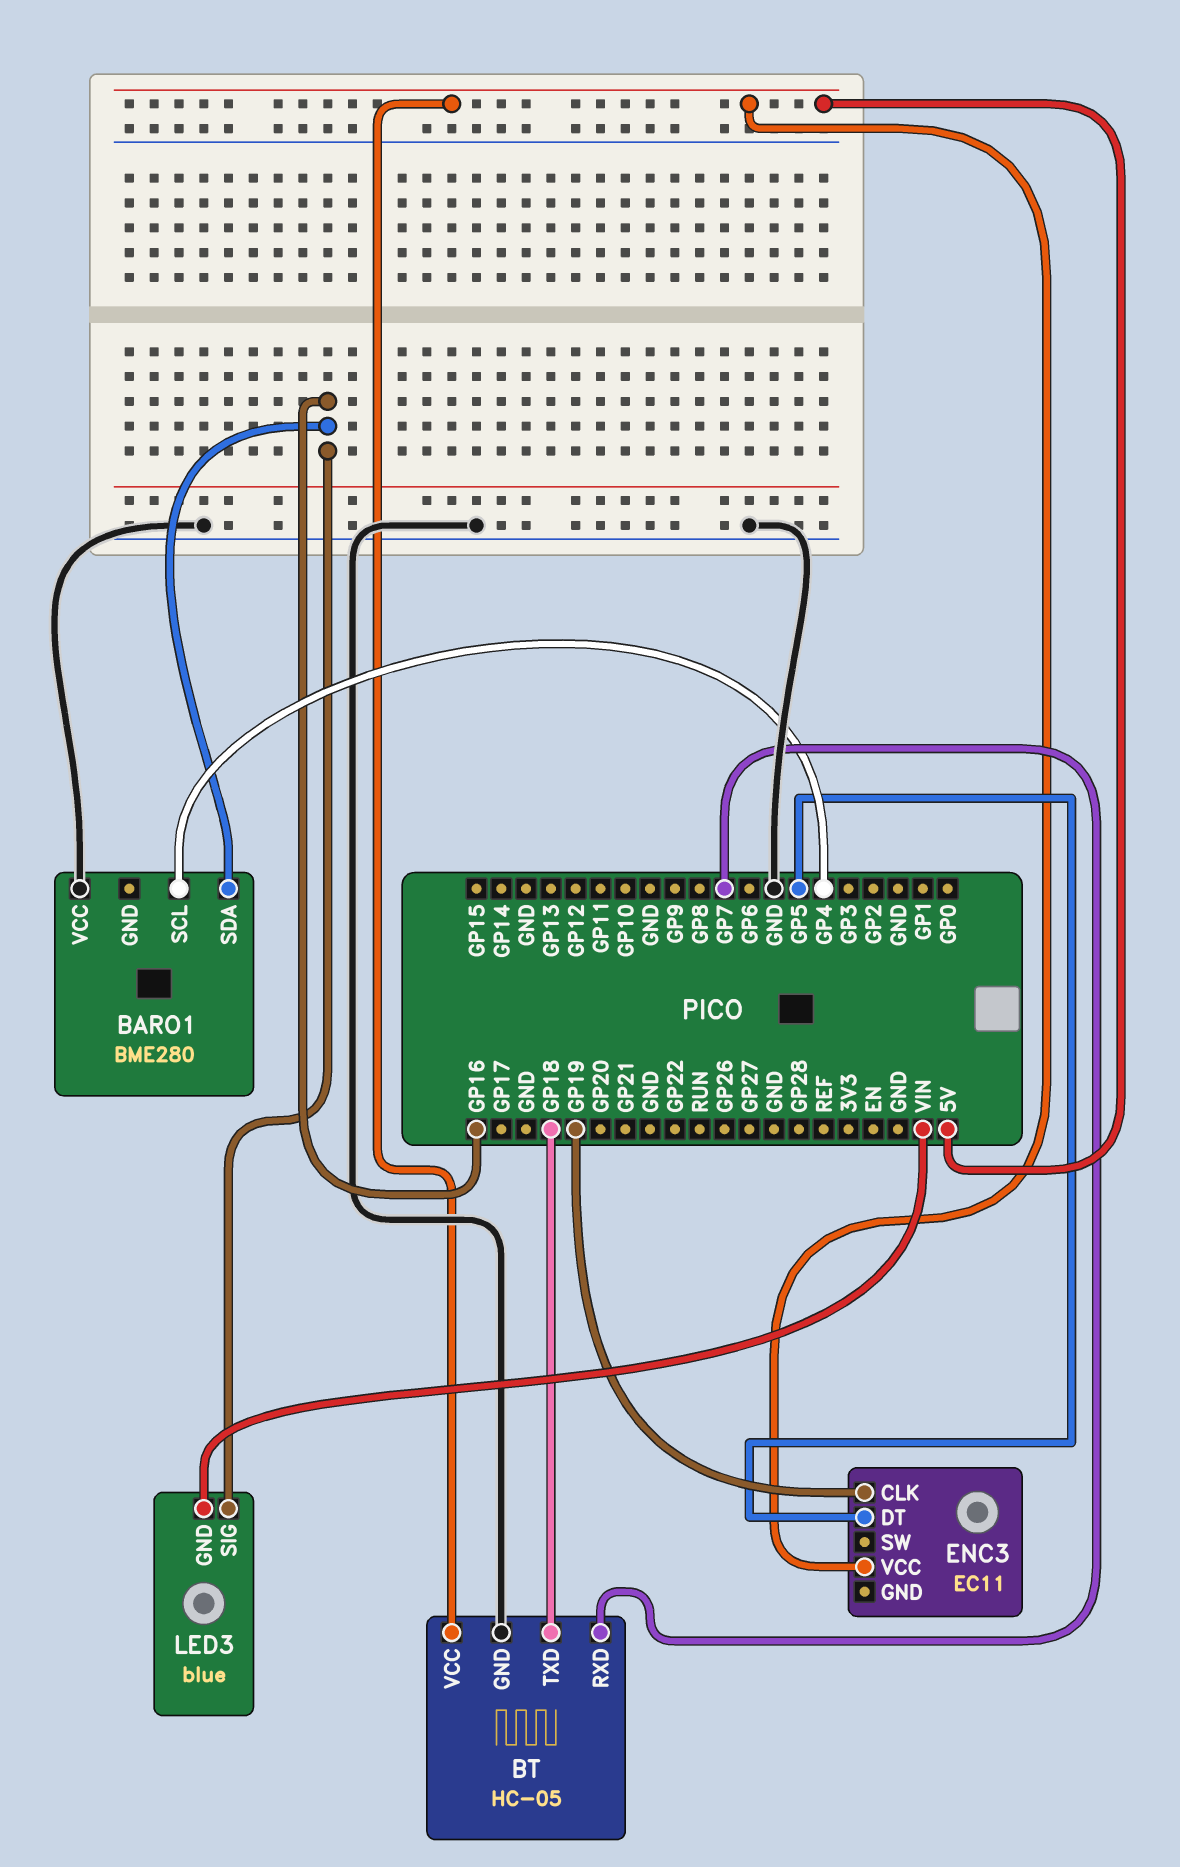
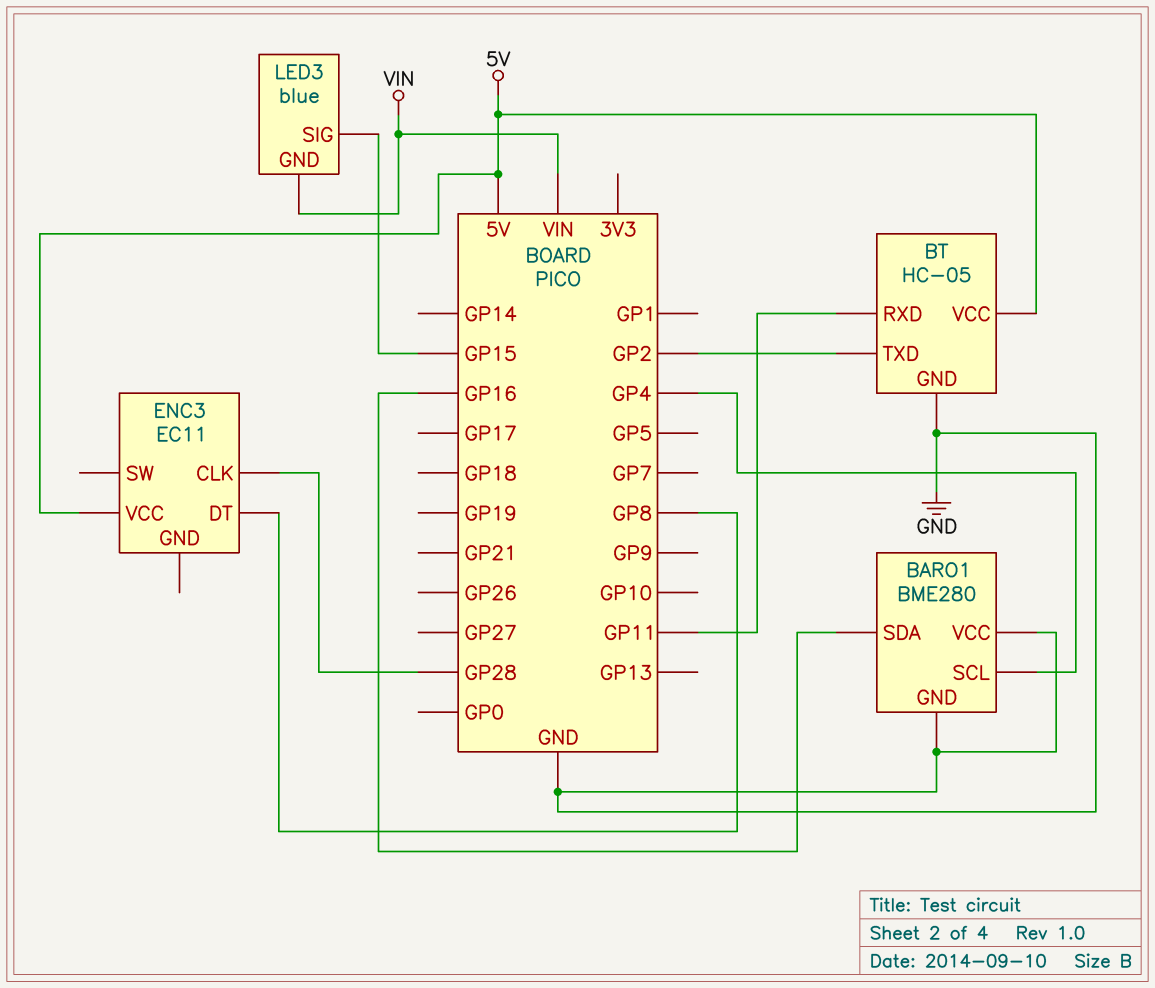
BARO1 pin GND: none -> GND
BT pin RXD: GP7 -> GP11
BT pin TXD: GP18 -> GP2
ENC3 pin CLK: GP19 -> GP28
ENC3 pin DT: GP5 -> GP8
LED3 pin SIG: GP16 -> GP15

